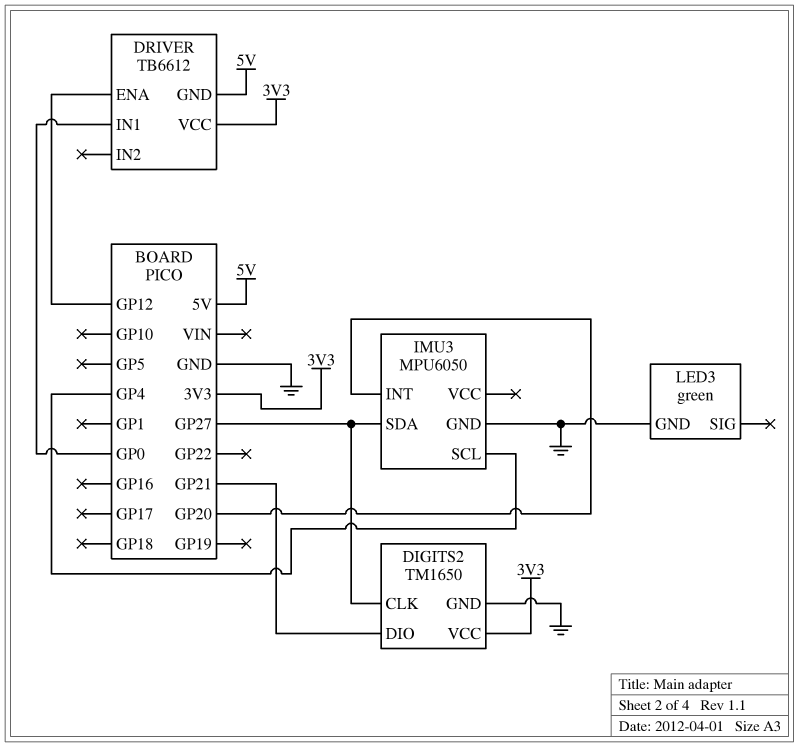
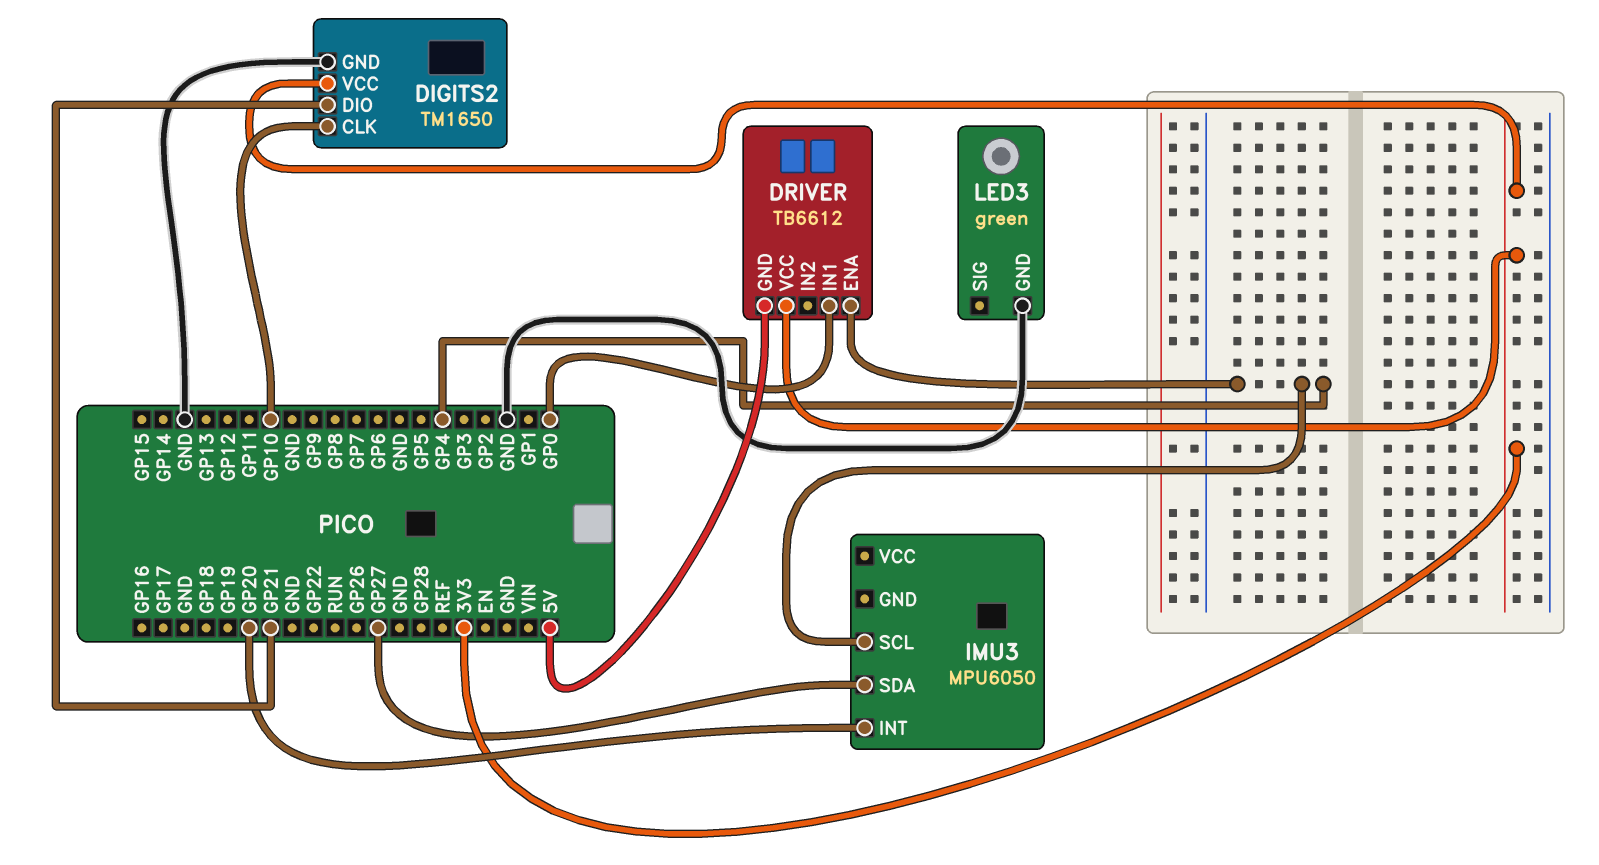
DIGITS2 pin CLK: GP27 -> GP10
DRIVER pin ENA: GP12 -> GP4
IMU3 pin GND: GND -> none

